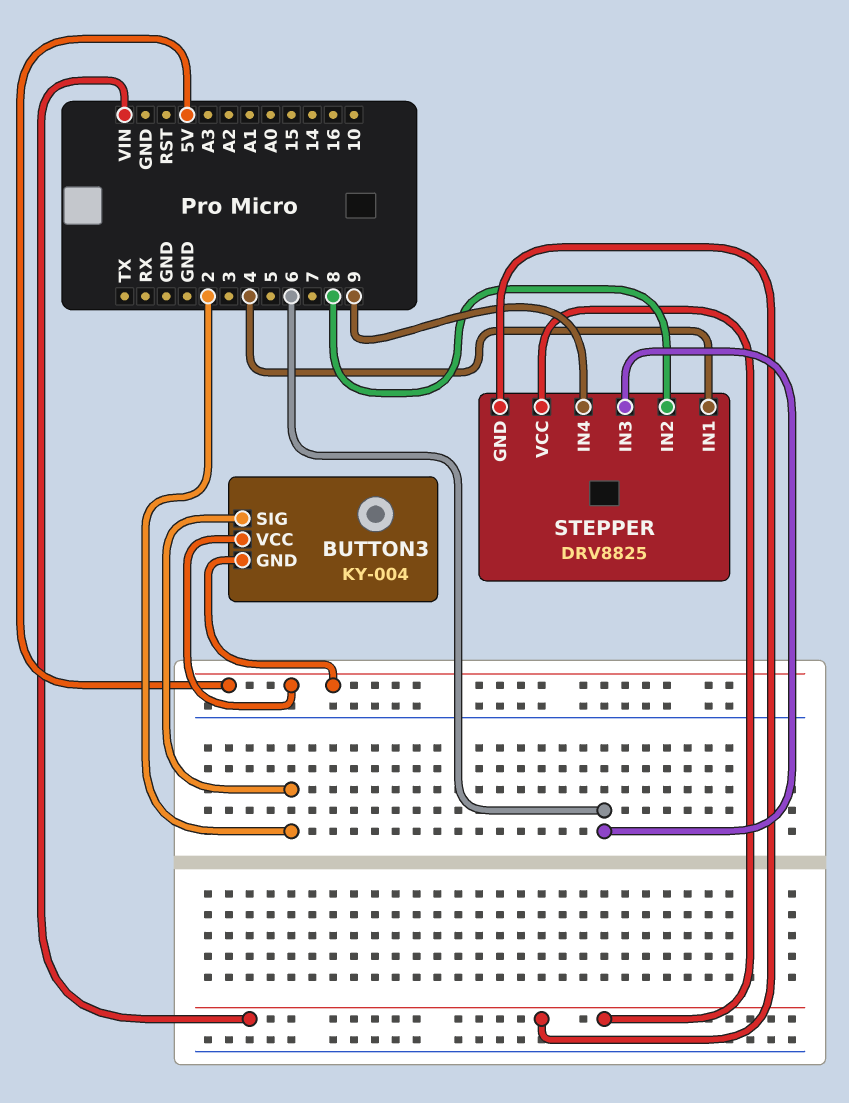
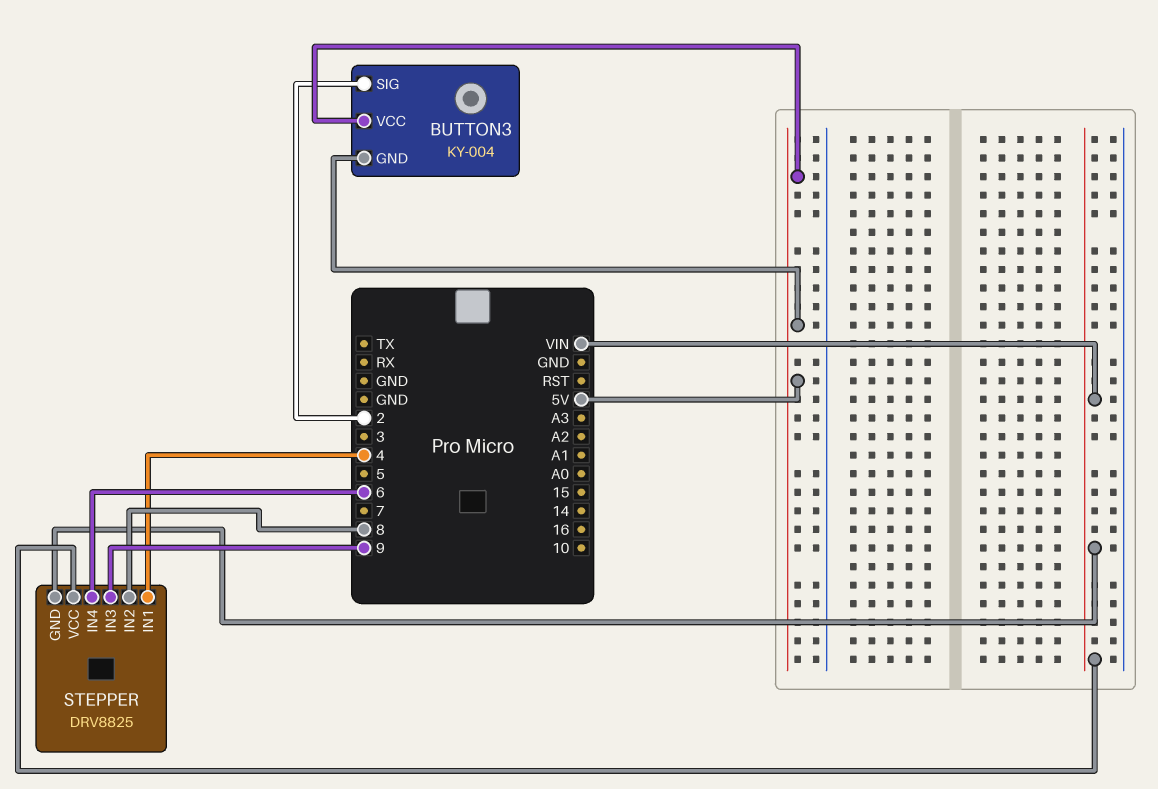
STEPPER pin IN3: 6 -> 9
STEPPER pin IN4: 9 -> 6

